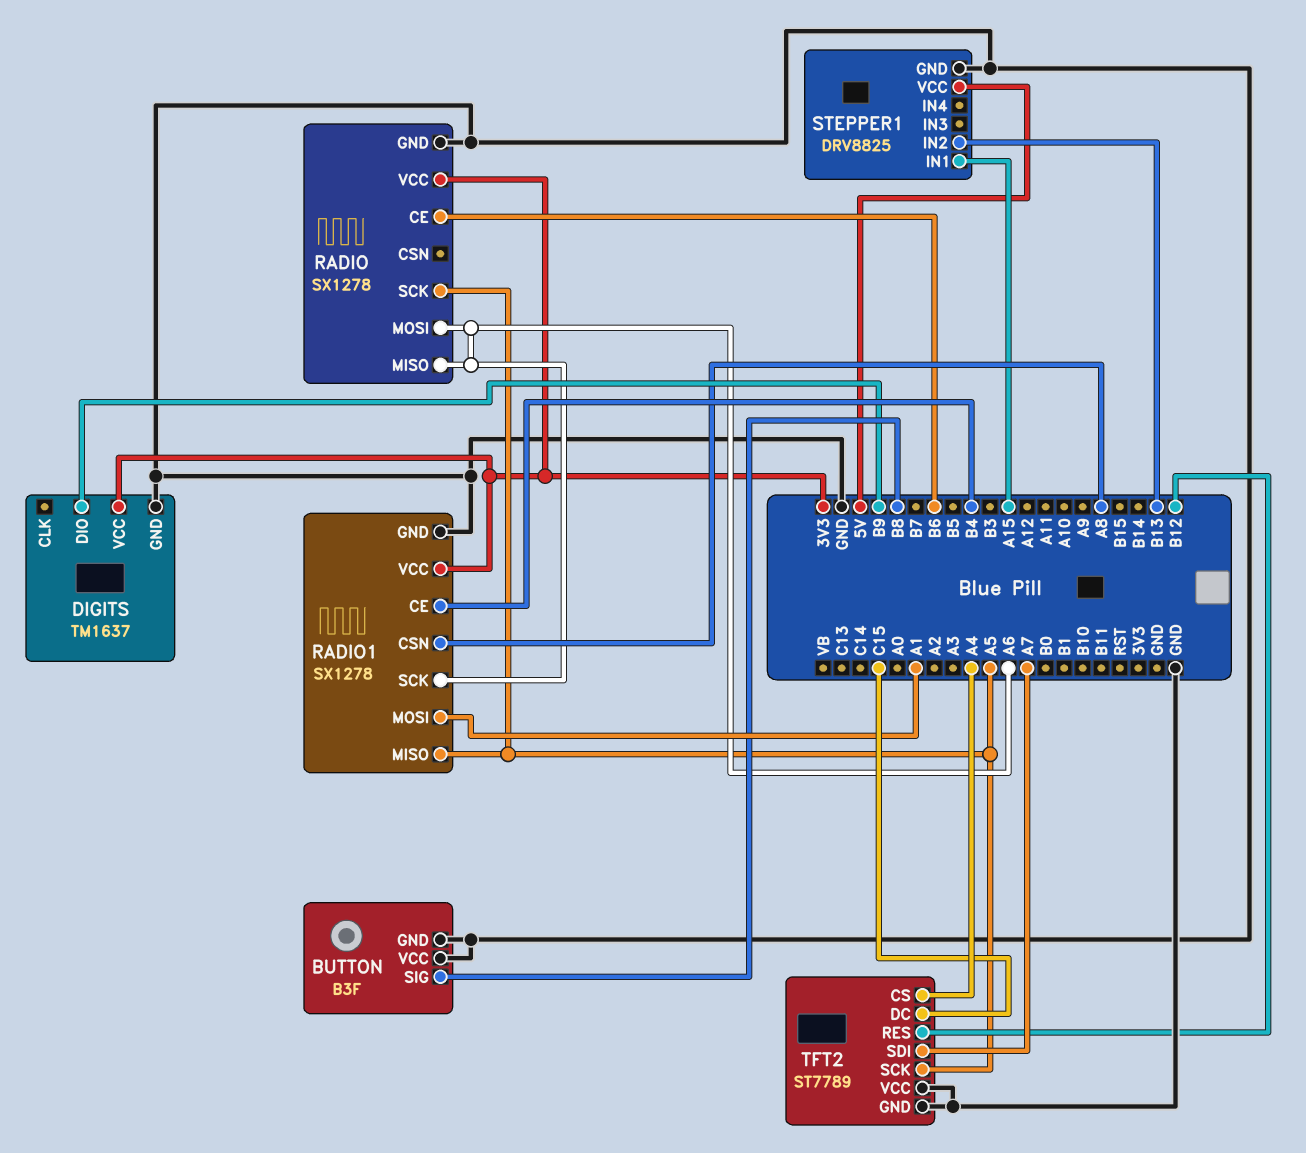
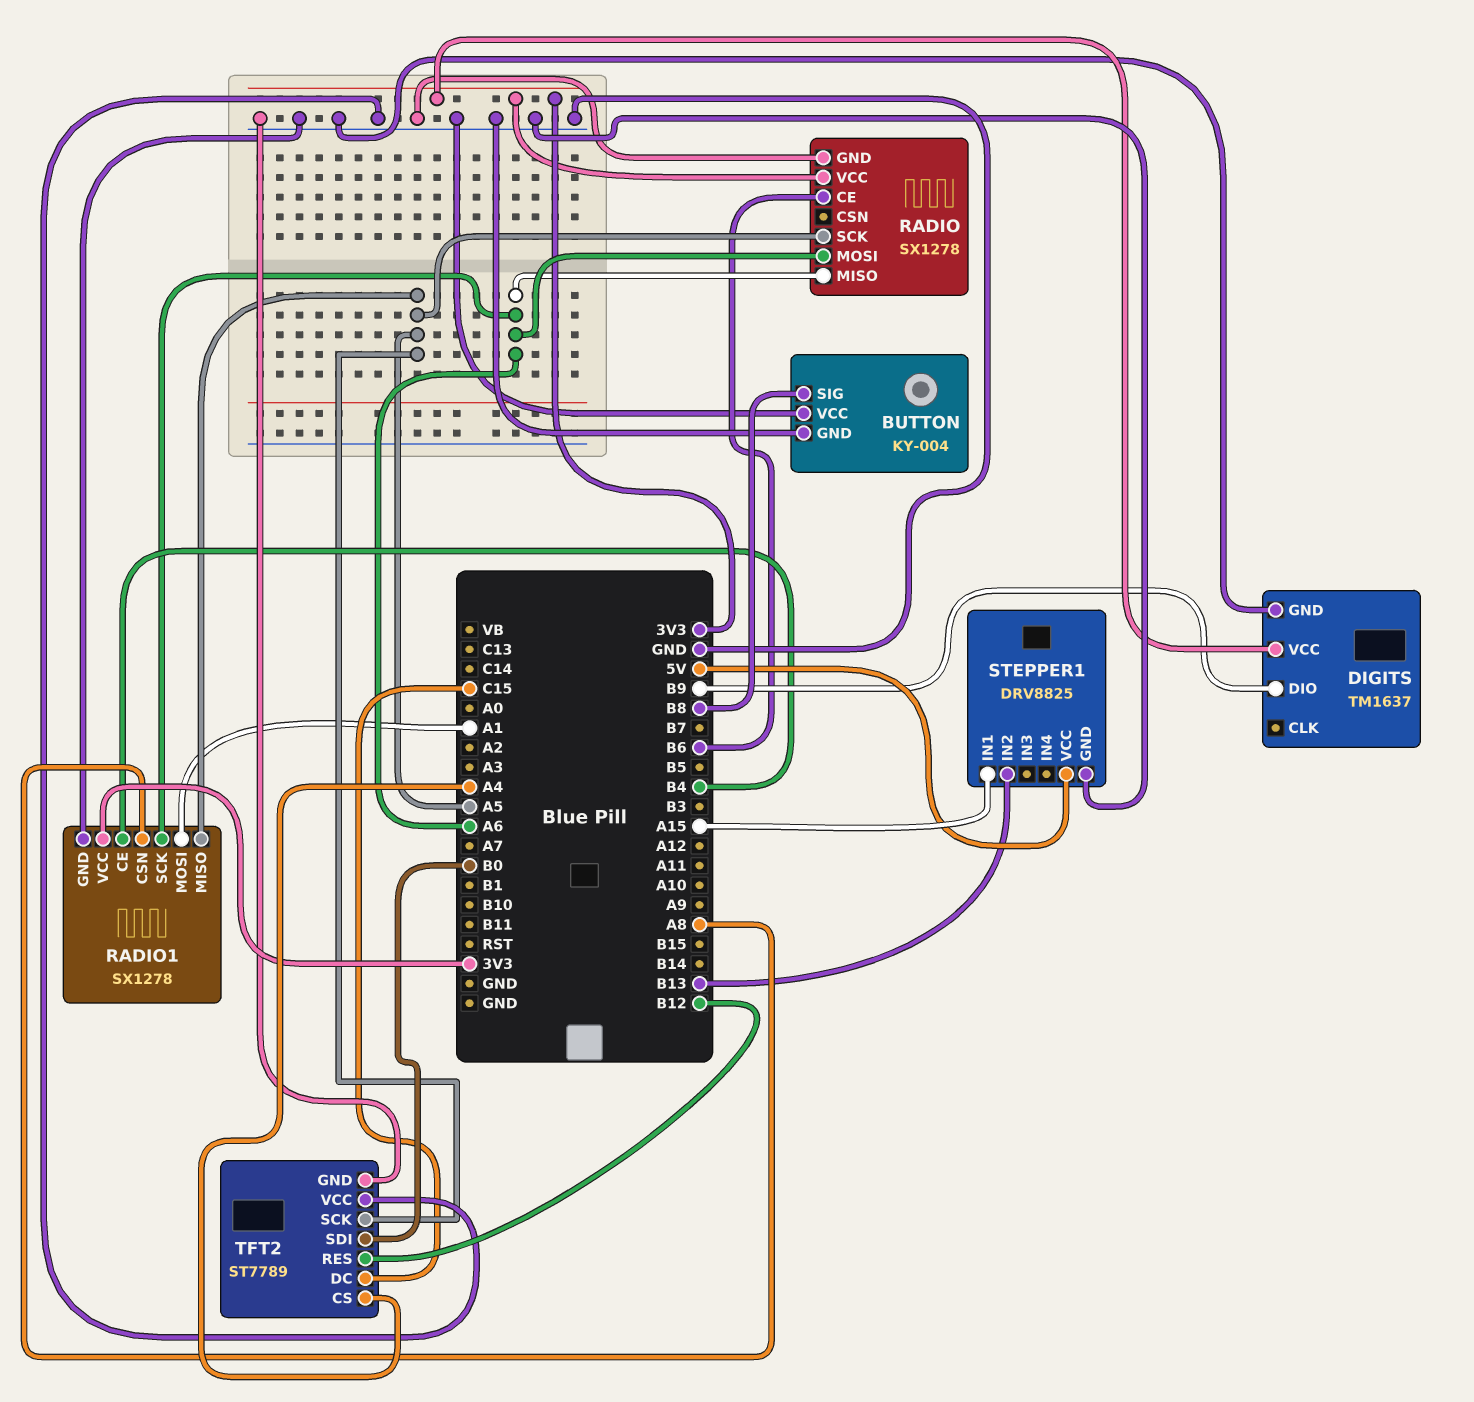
BUTTON: B3F -> KY-004
TFT2 pin SDI: A7 -> B0

